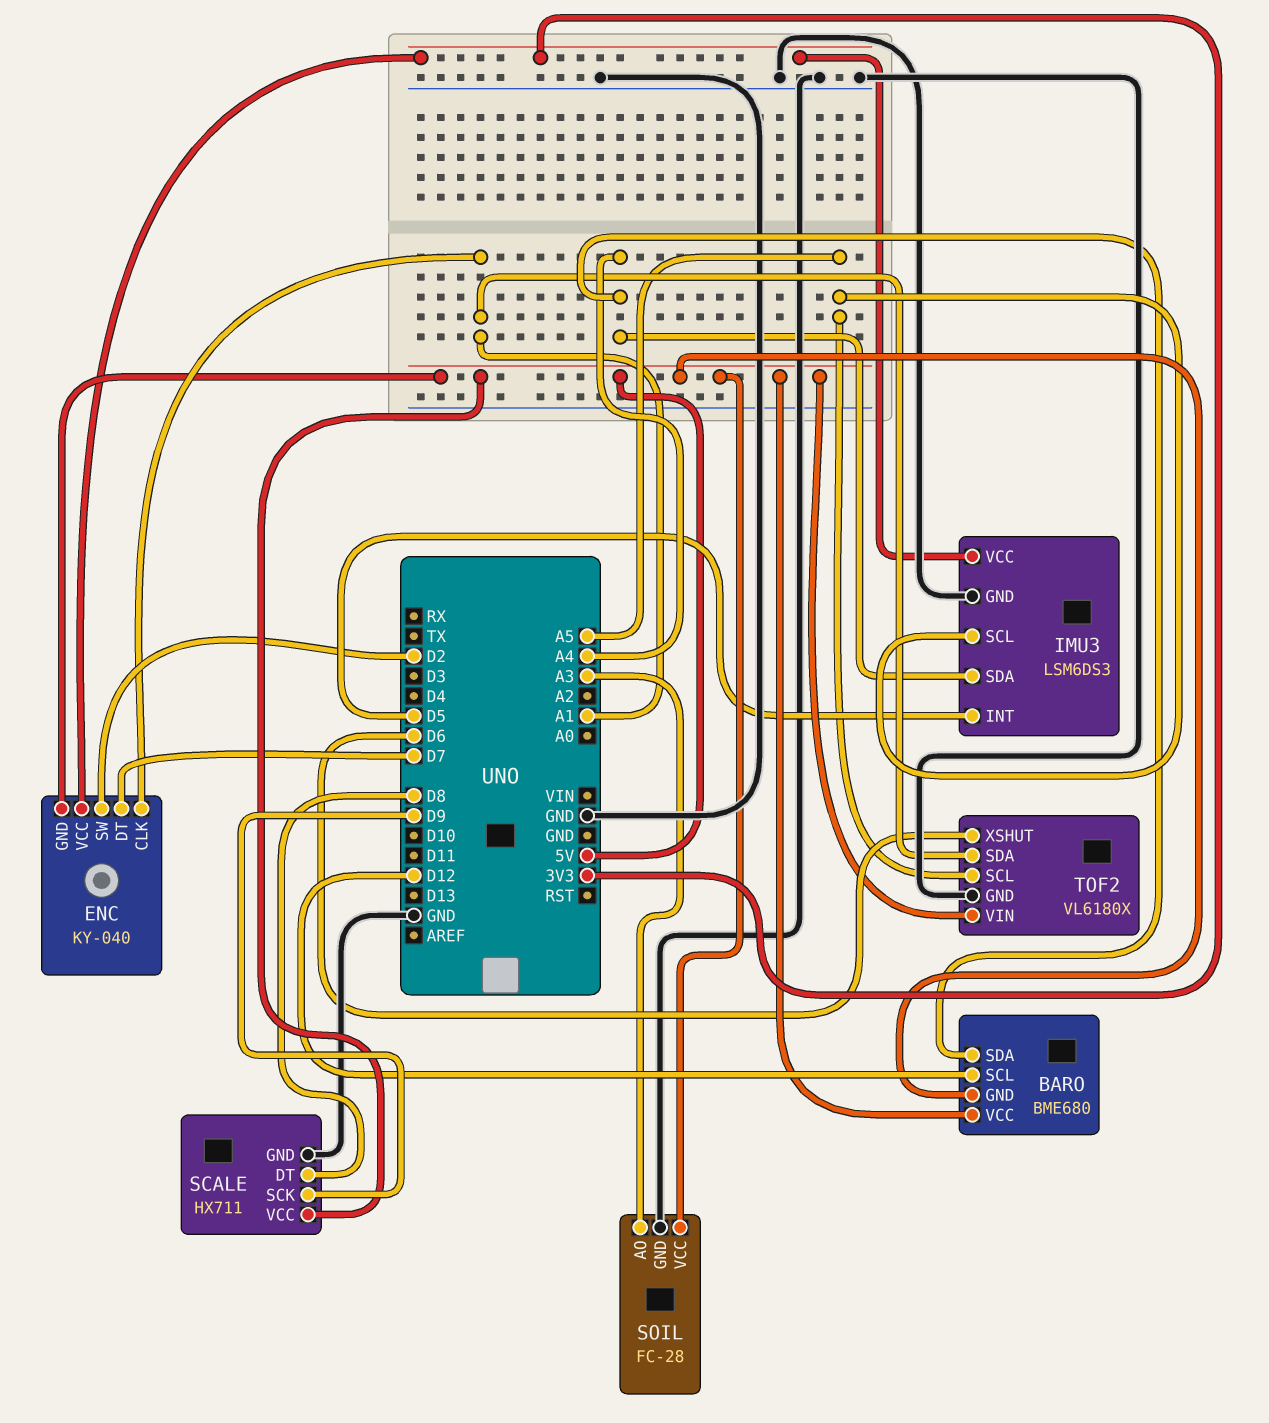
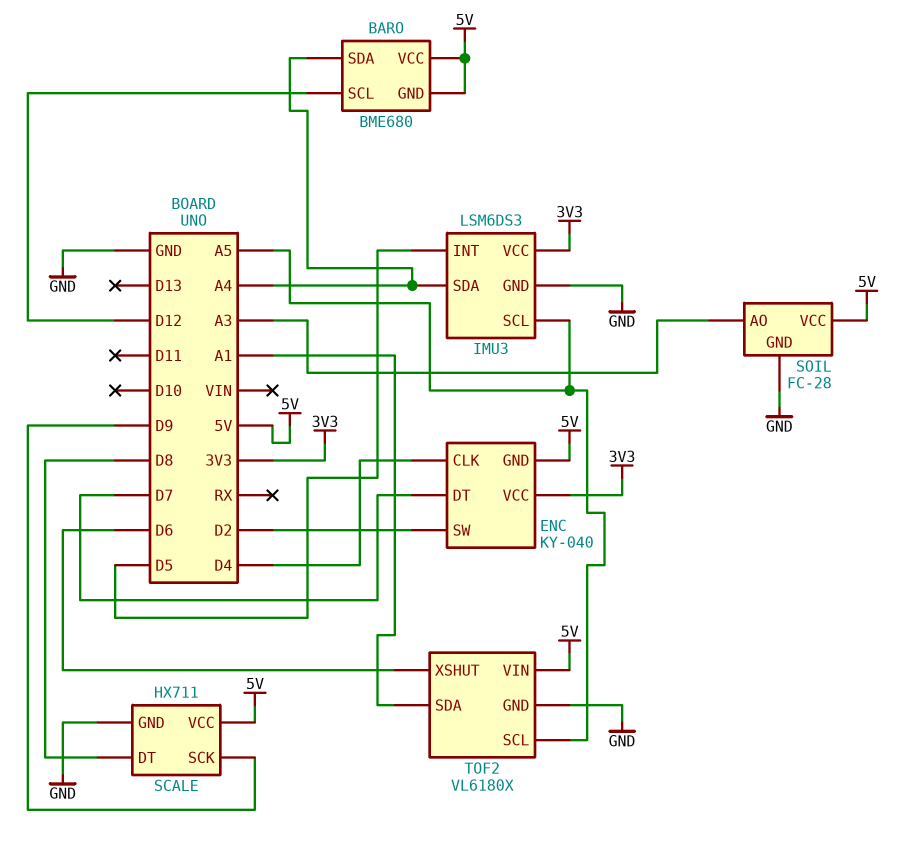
ENC pin CLK: A1 -> D4

